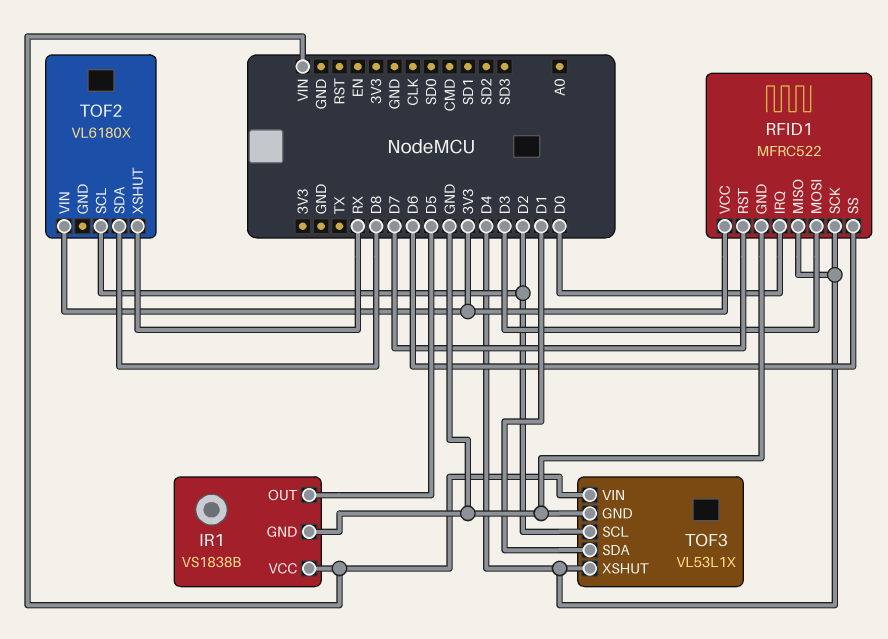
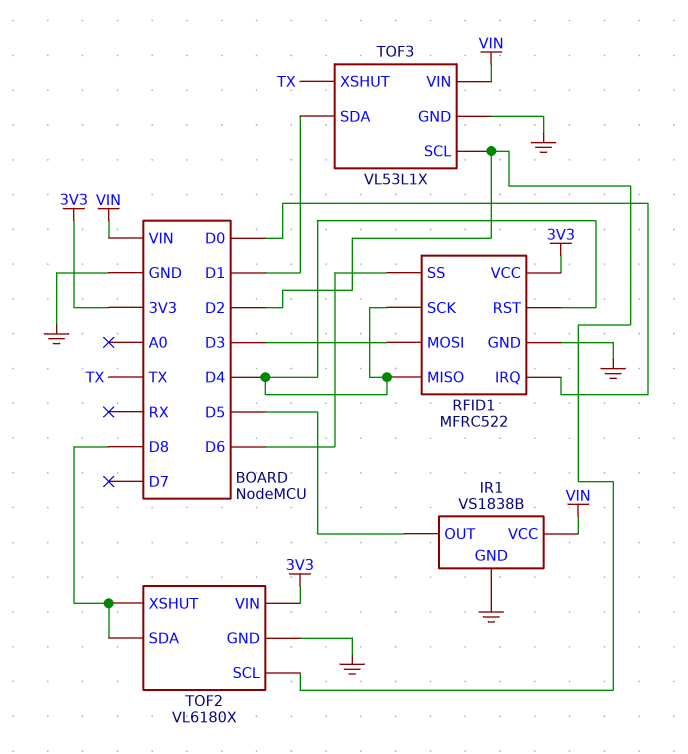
RFID1 pin RST: D7 -> D4
TOF2 pin GND: none -> GND
TOF2 pin XSHUT: RX -> D8
TOF3 pin XSHUT: D4 -> TX

